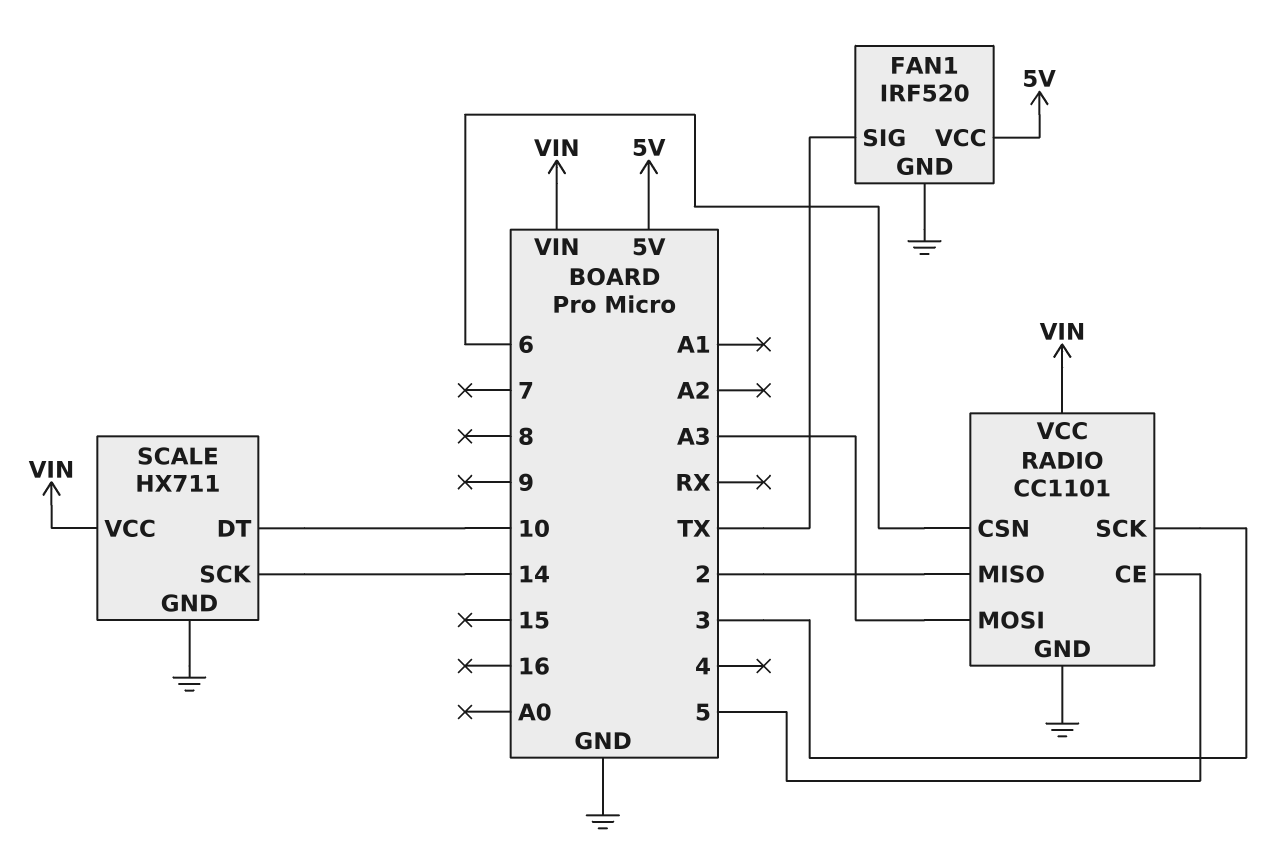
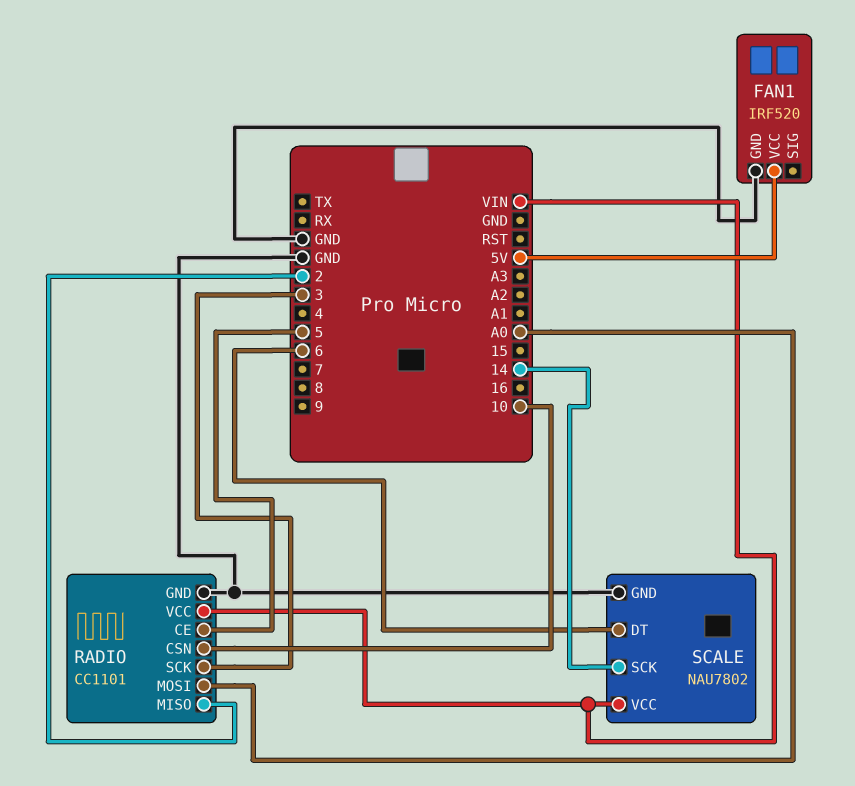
FAN1 pin SIG: TX -> none
RADIO pin CSN: 6 -> 10
RADIO pin MOSI: A3 -> A0
SCALE: HX711 -> NAU7802
SCALE pin DT: 10 -> 6

